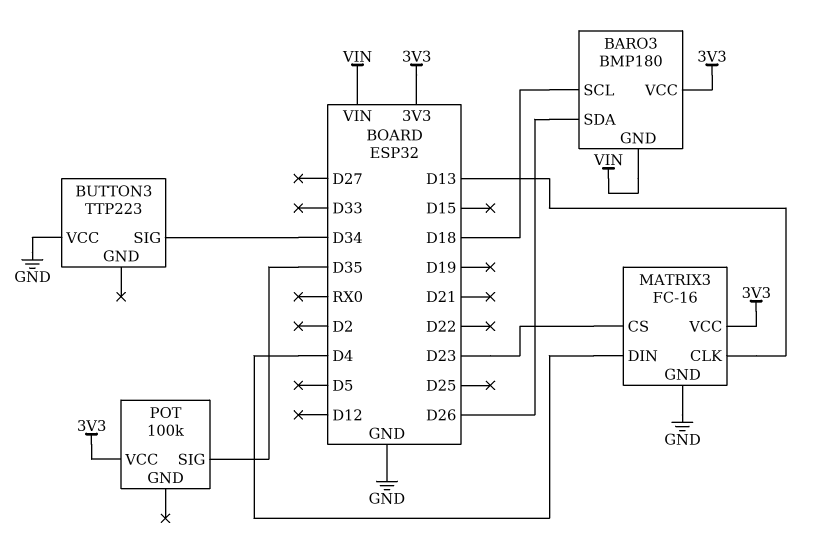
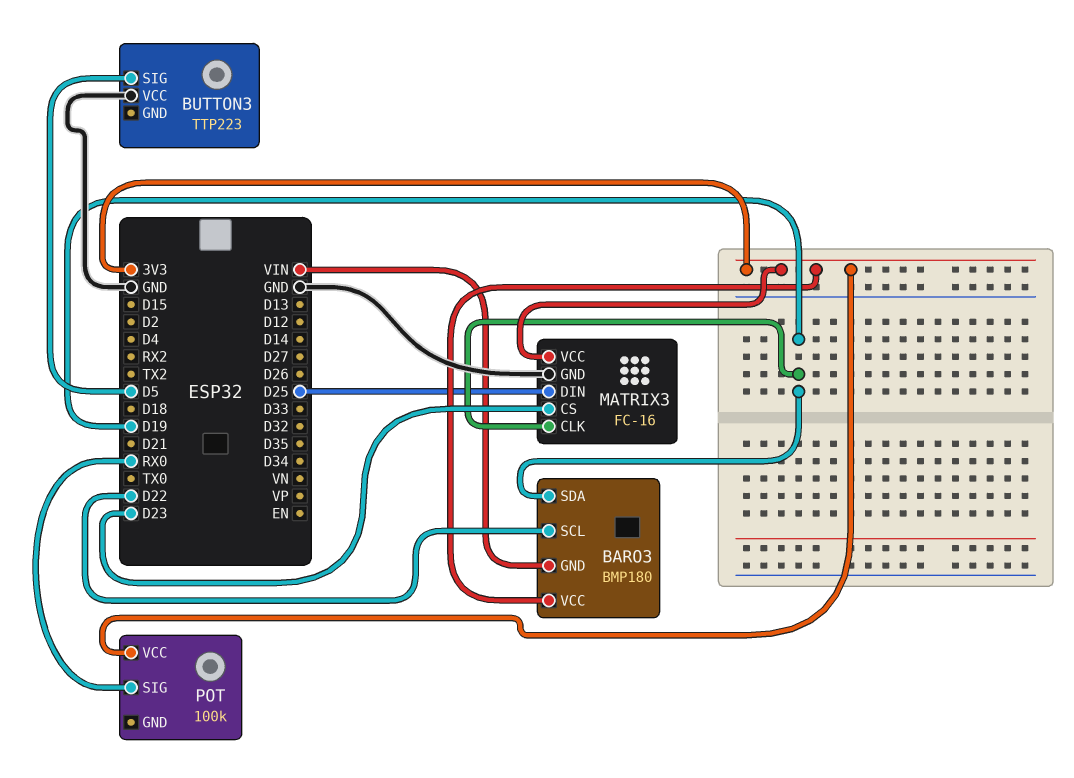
BARO3 pin SCL: D18 -> D22
BARO3 pin SDA: D26 -> D19
BUTTON3 pin SIG: D34 -> D5
MATRIX3 pin CLK: D13 -> D19
MATRIX3 pin DIN: D4 -> D25
POT pin SIG: D35 -> RX0

